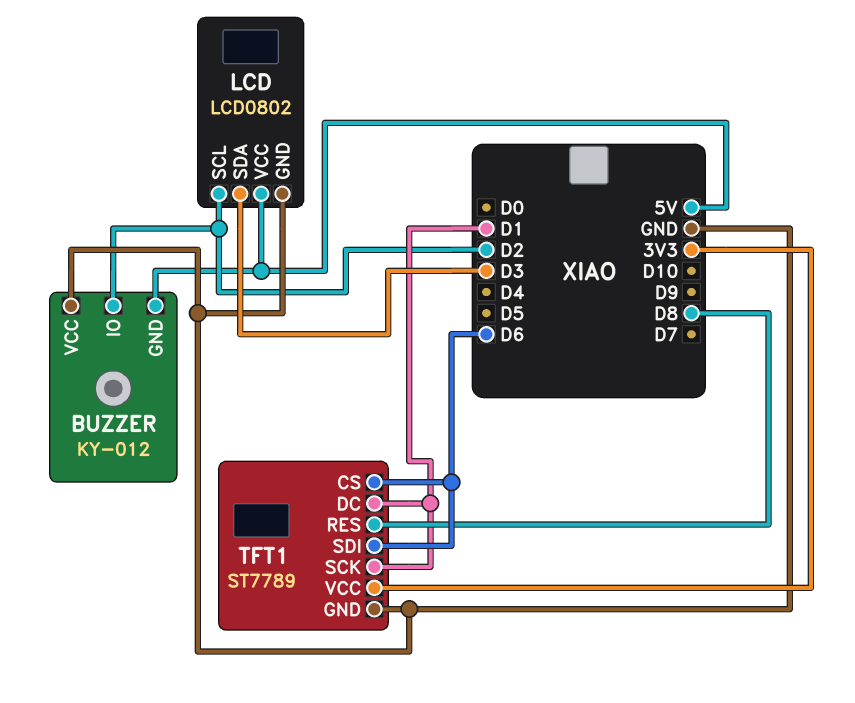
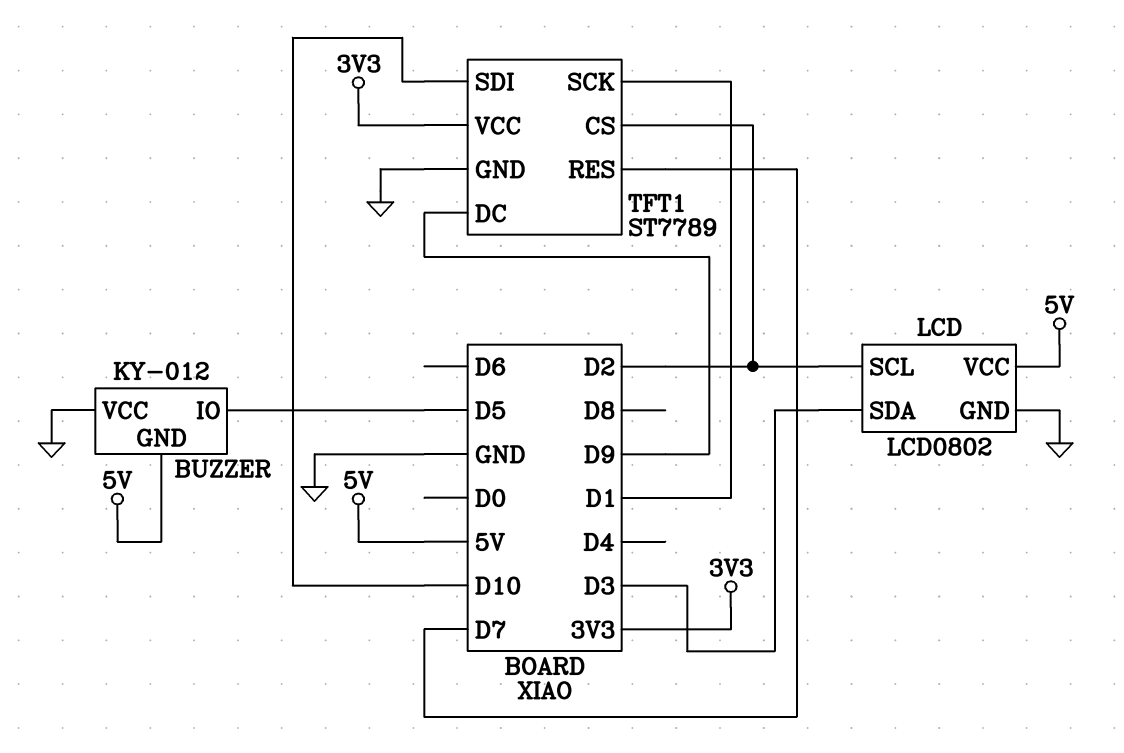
BUZZER pin IO: D2 -> D5
TFT1 pin CS: D6 -> D2
TFT1 pin DC: D1 -> D9
TFT1 pin RES: D8 -> D7
TFT1 pin SDI: D6 -> D10

